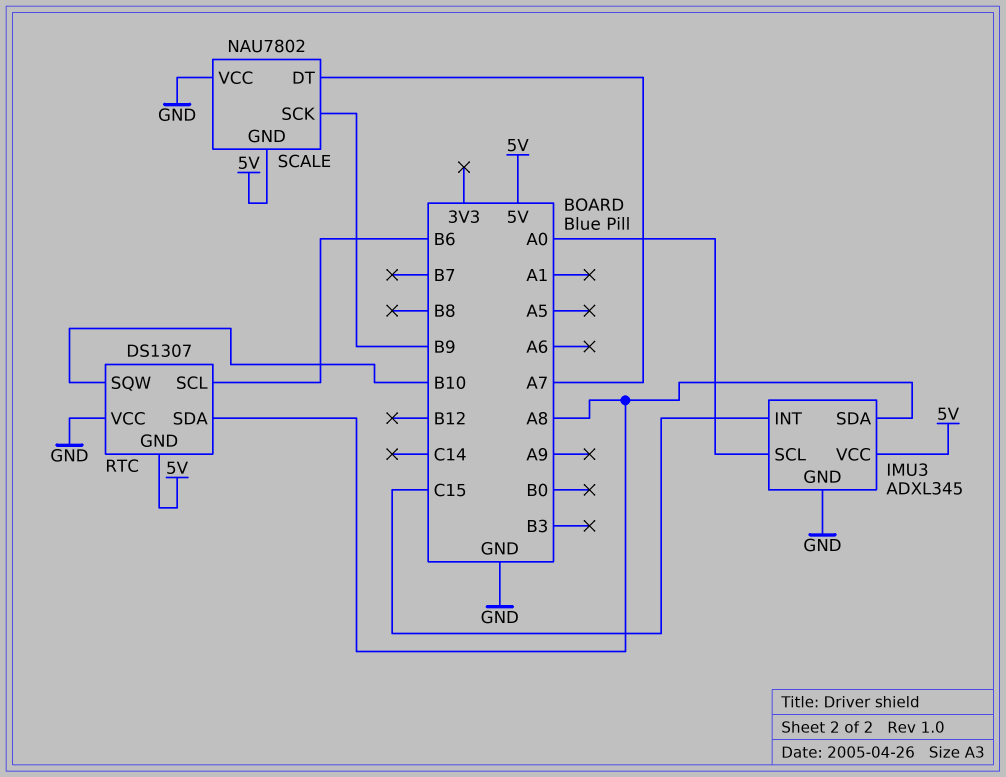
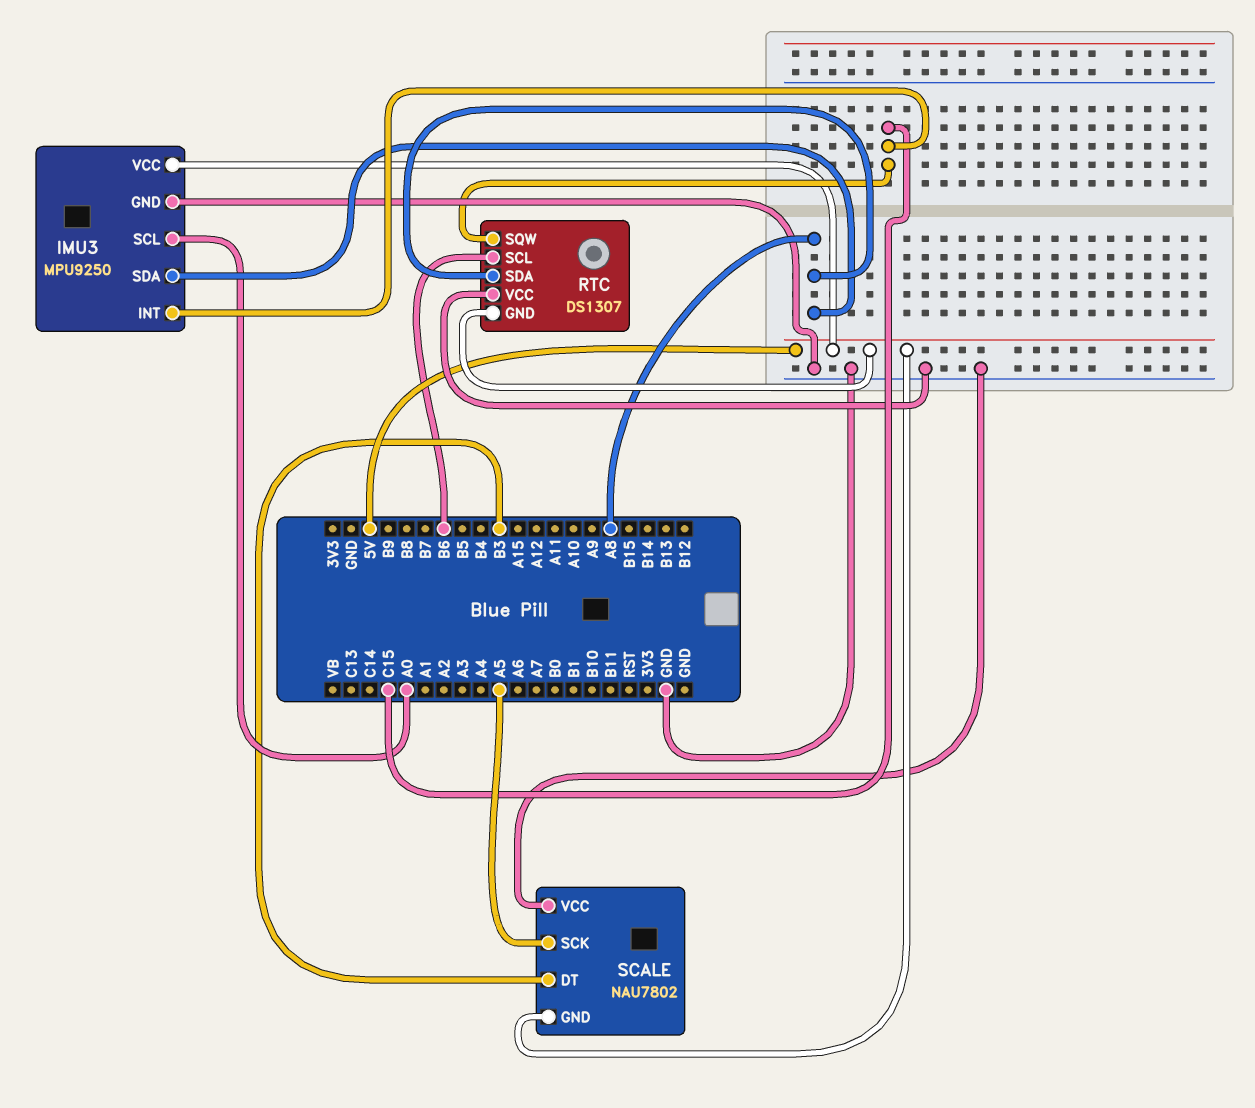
IMU3: ADXL345 -> MPU9250
RTC pin SQW: B10 -> C15
SCALE pin DT: A7 -> B3
SCALE pin SCK: B9 -> A5

